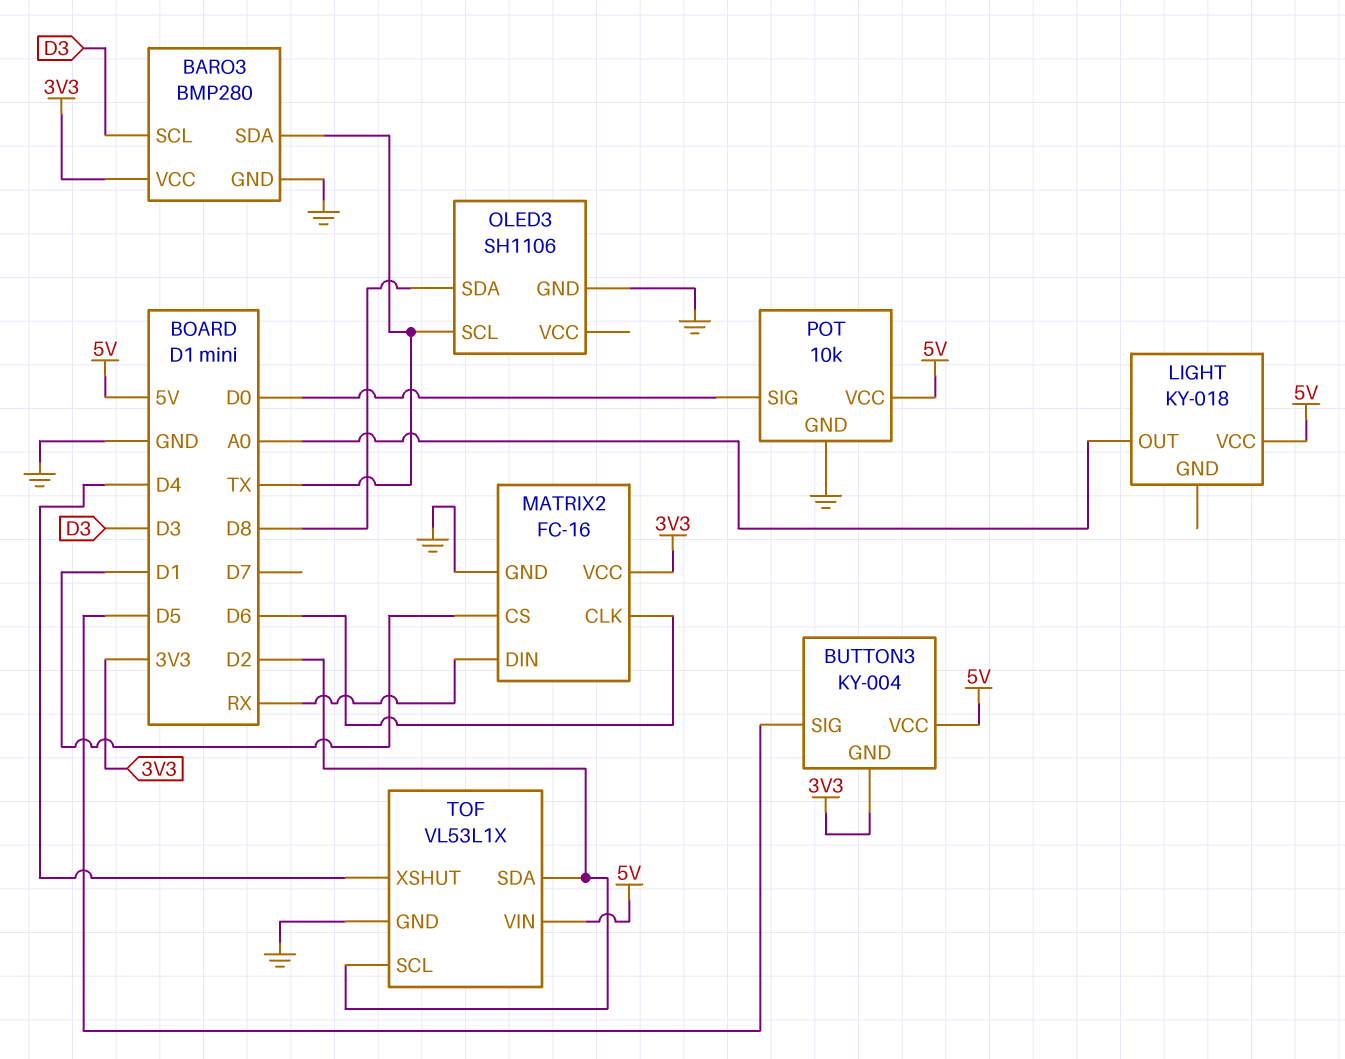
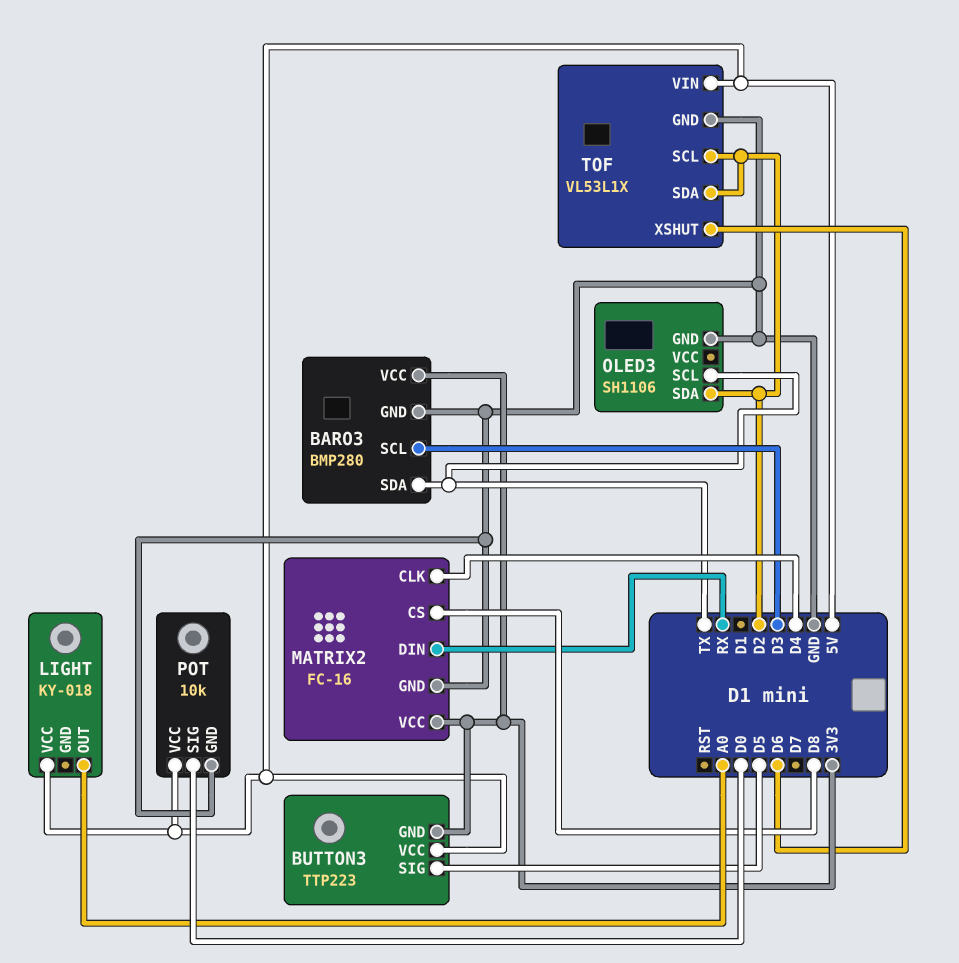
BUTTON3: KY-004 -> TTP223
MATRIX2 pin CLK: D6 -> D4
MATRIX2 pin CS: D1 -> D8
OLED3 pin SDA: D8 -> D2
TOF pin XSHUT: D4 -> D6

